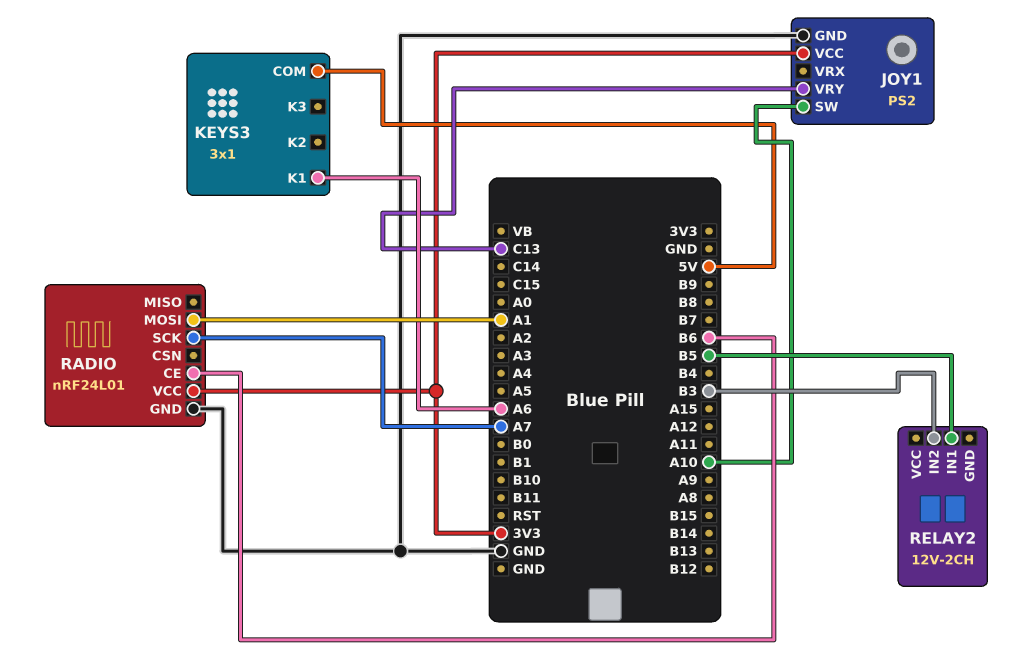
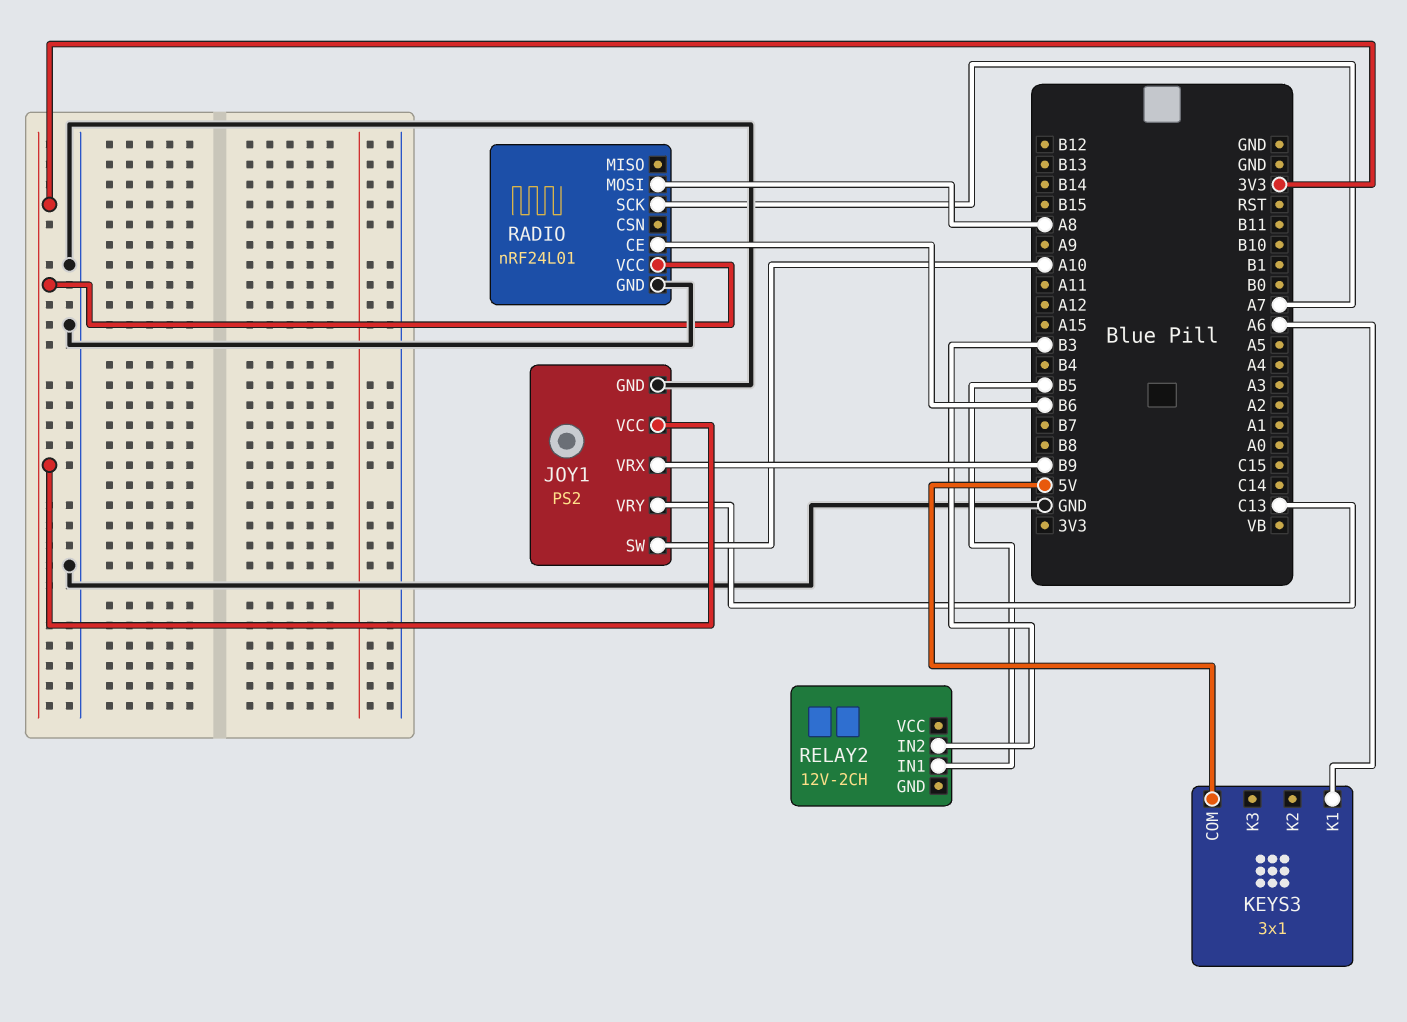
JOY1 pin VRX: none -> B9
RADIO pin MOSI: A1 -> A8

